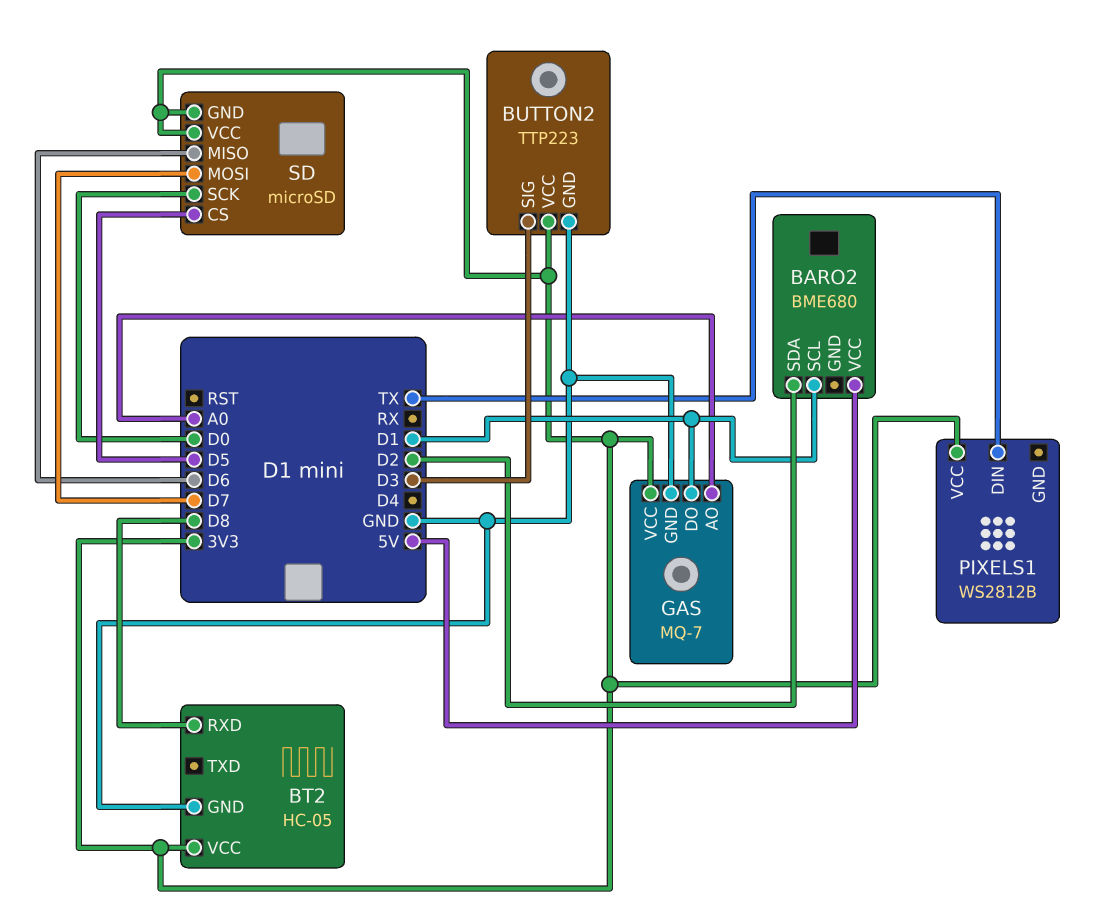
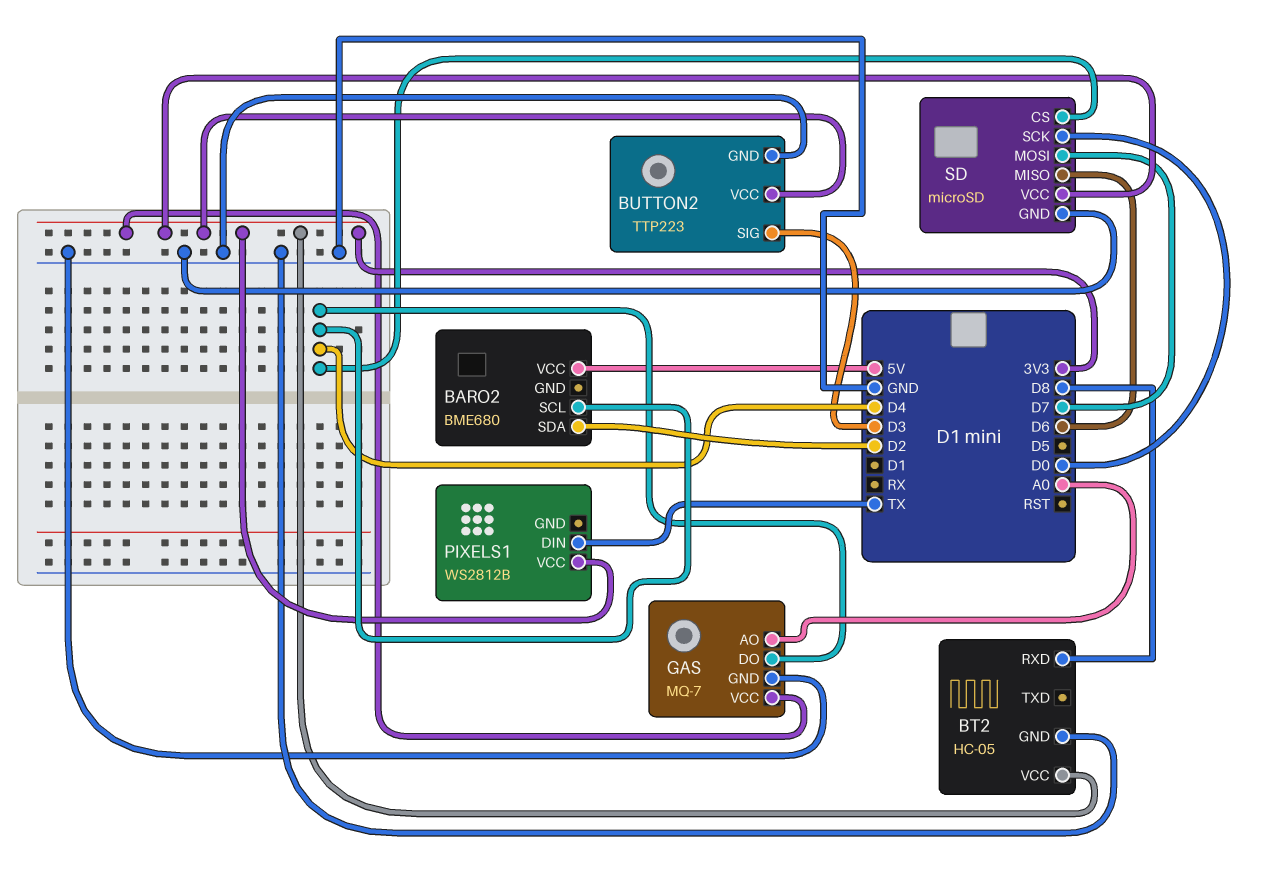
BARO2 pin SCL: D1 -> D4
GAS pin DO: D1 -> D4
SD pin CS: D5 -> D4
SD pin GND: 3V3 -> GND

